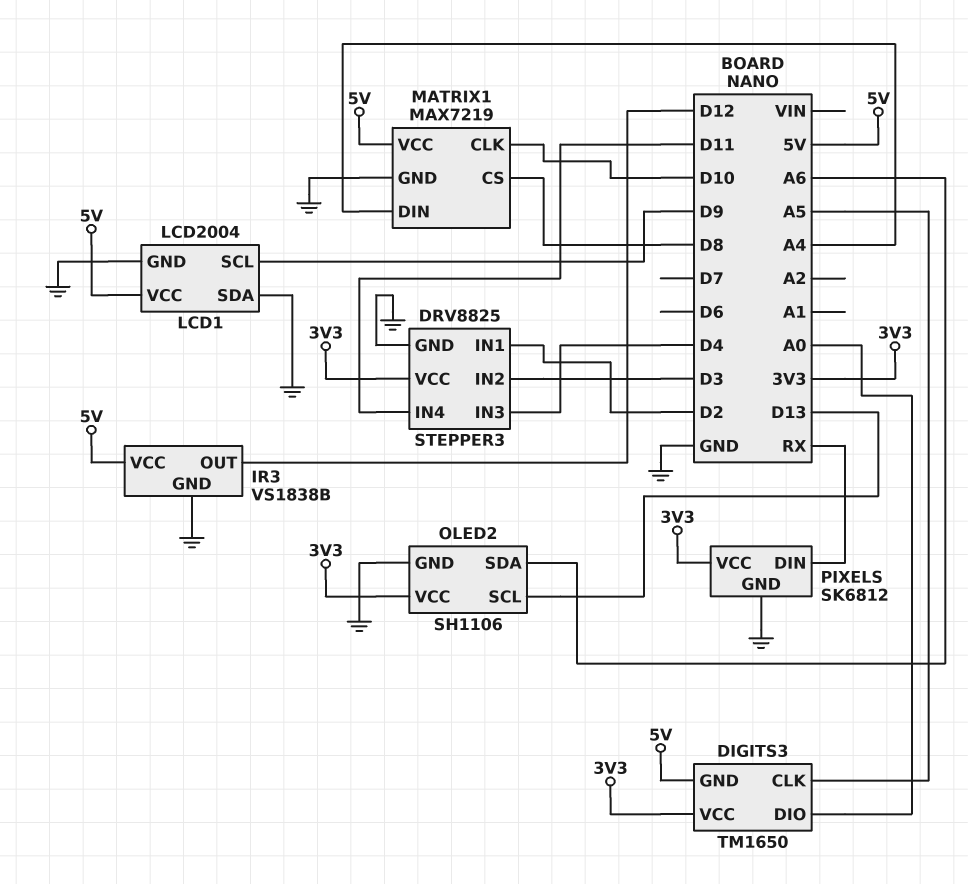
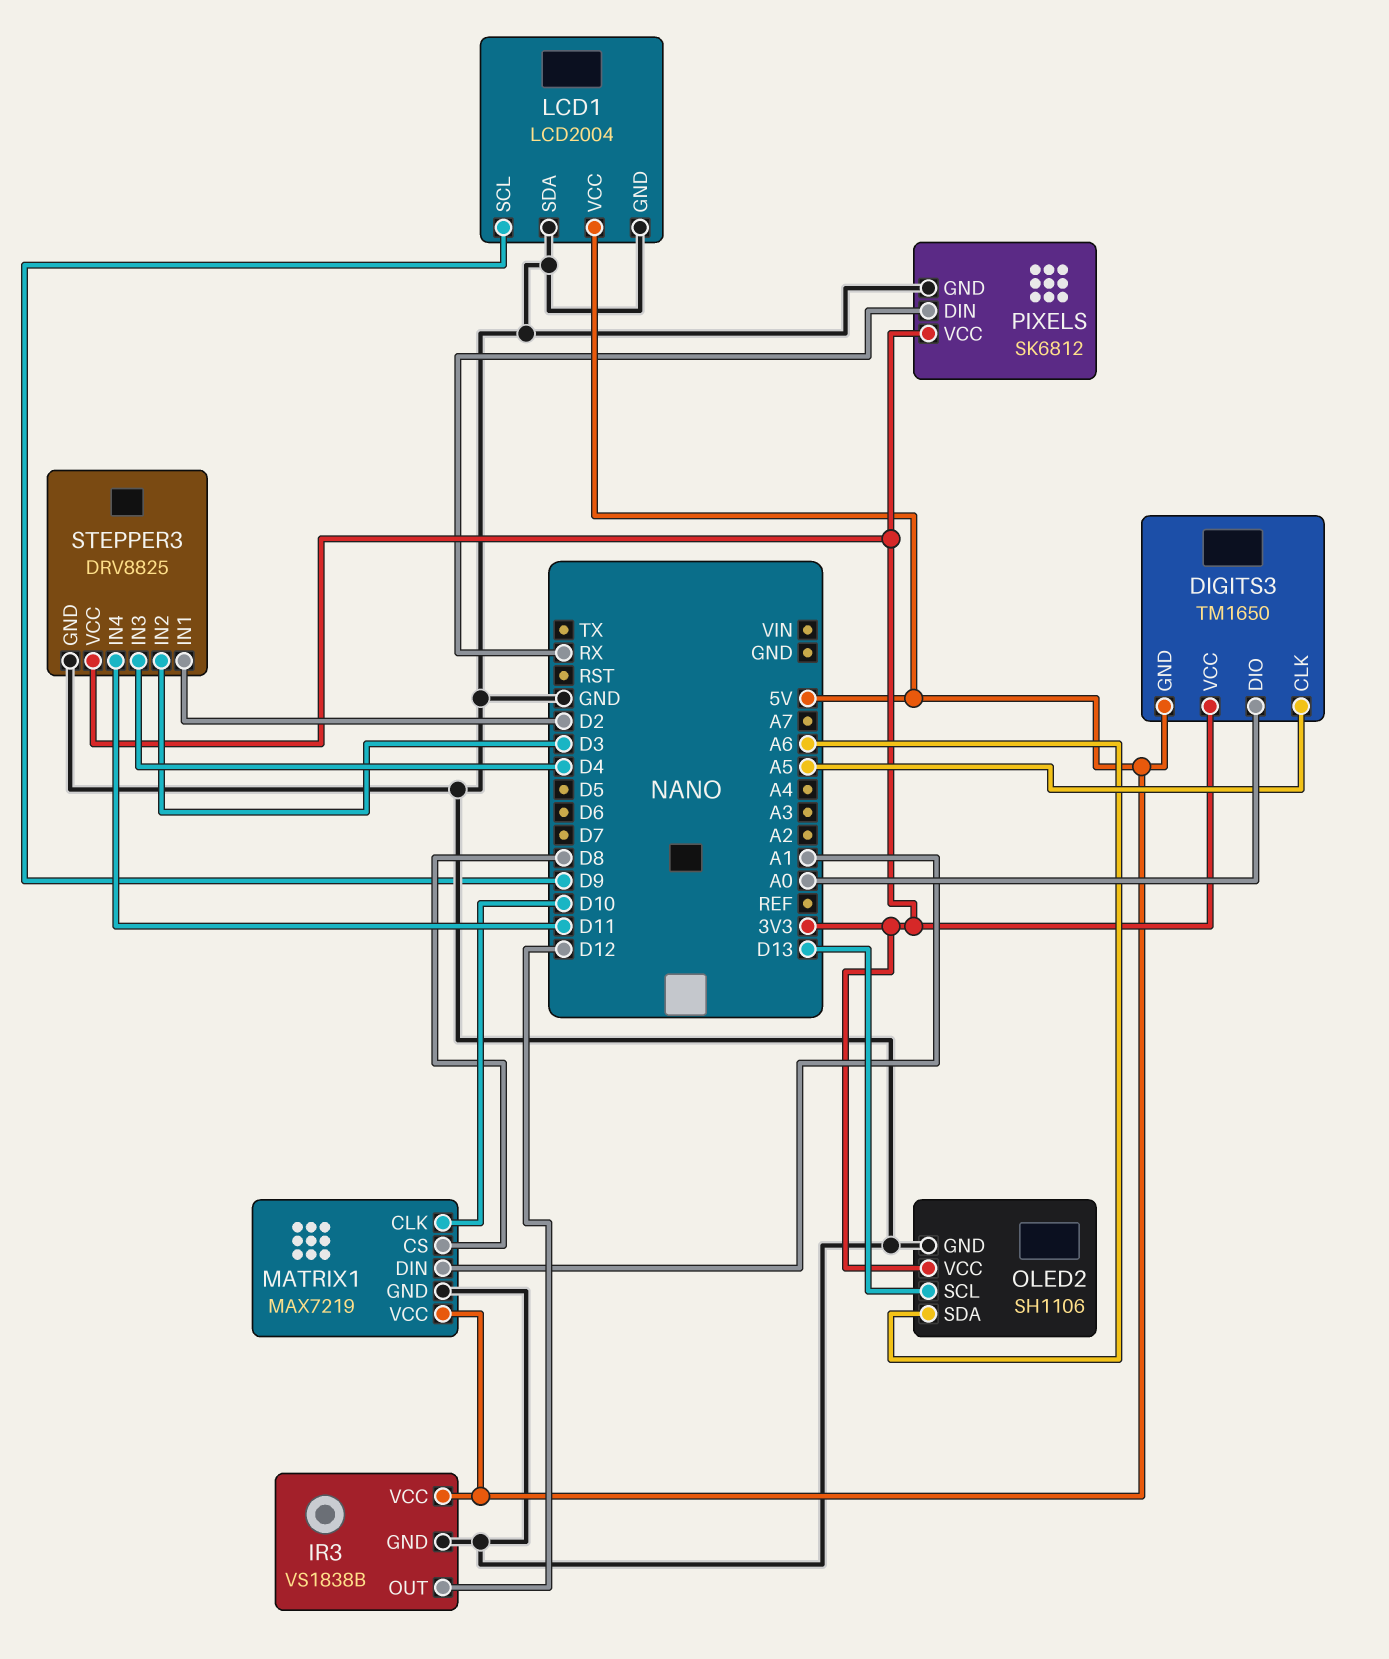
MATRIX1 pin DIN: A4 -> A1

